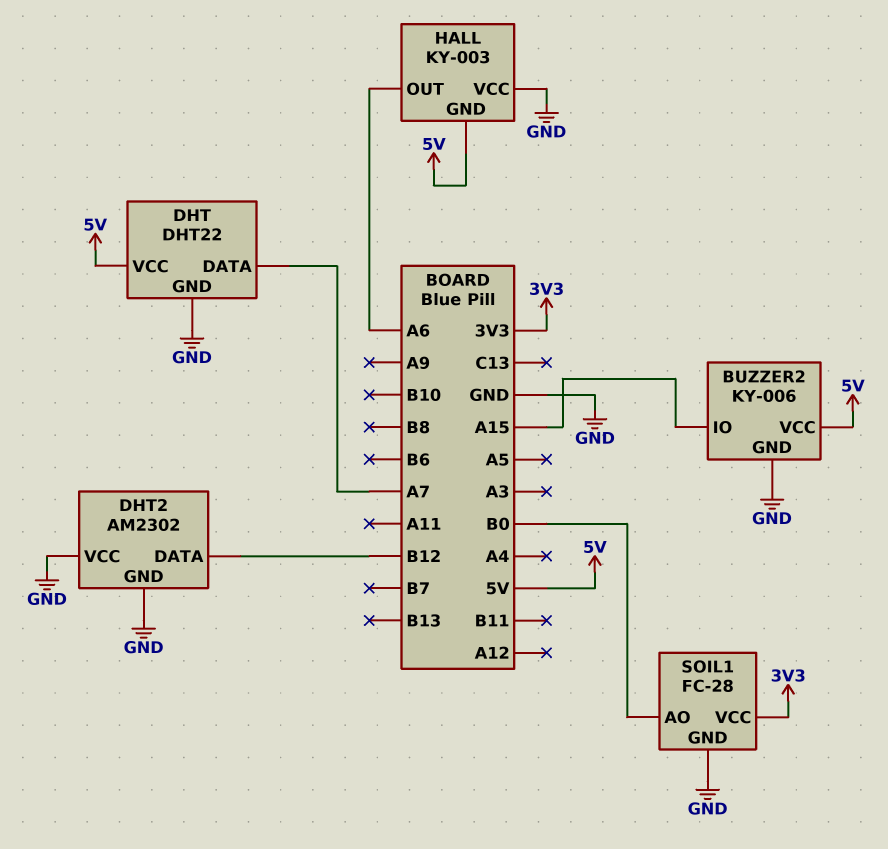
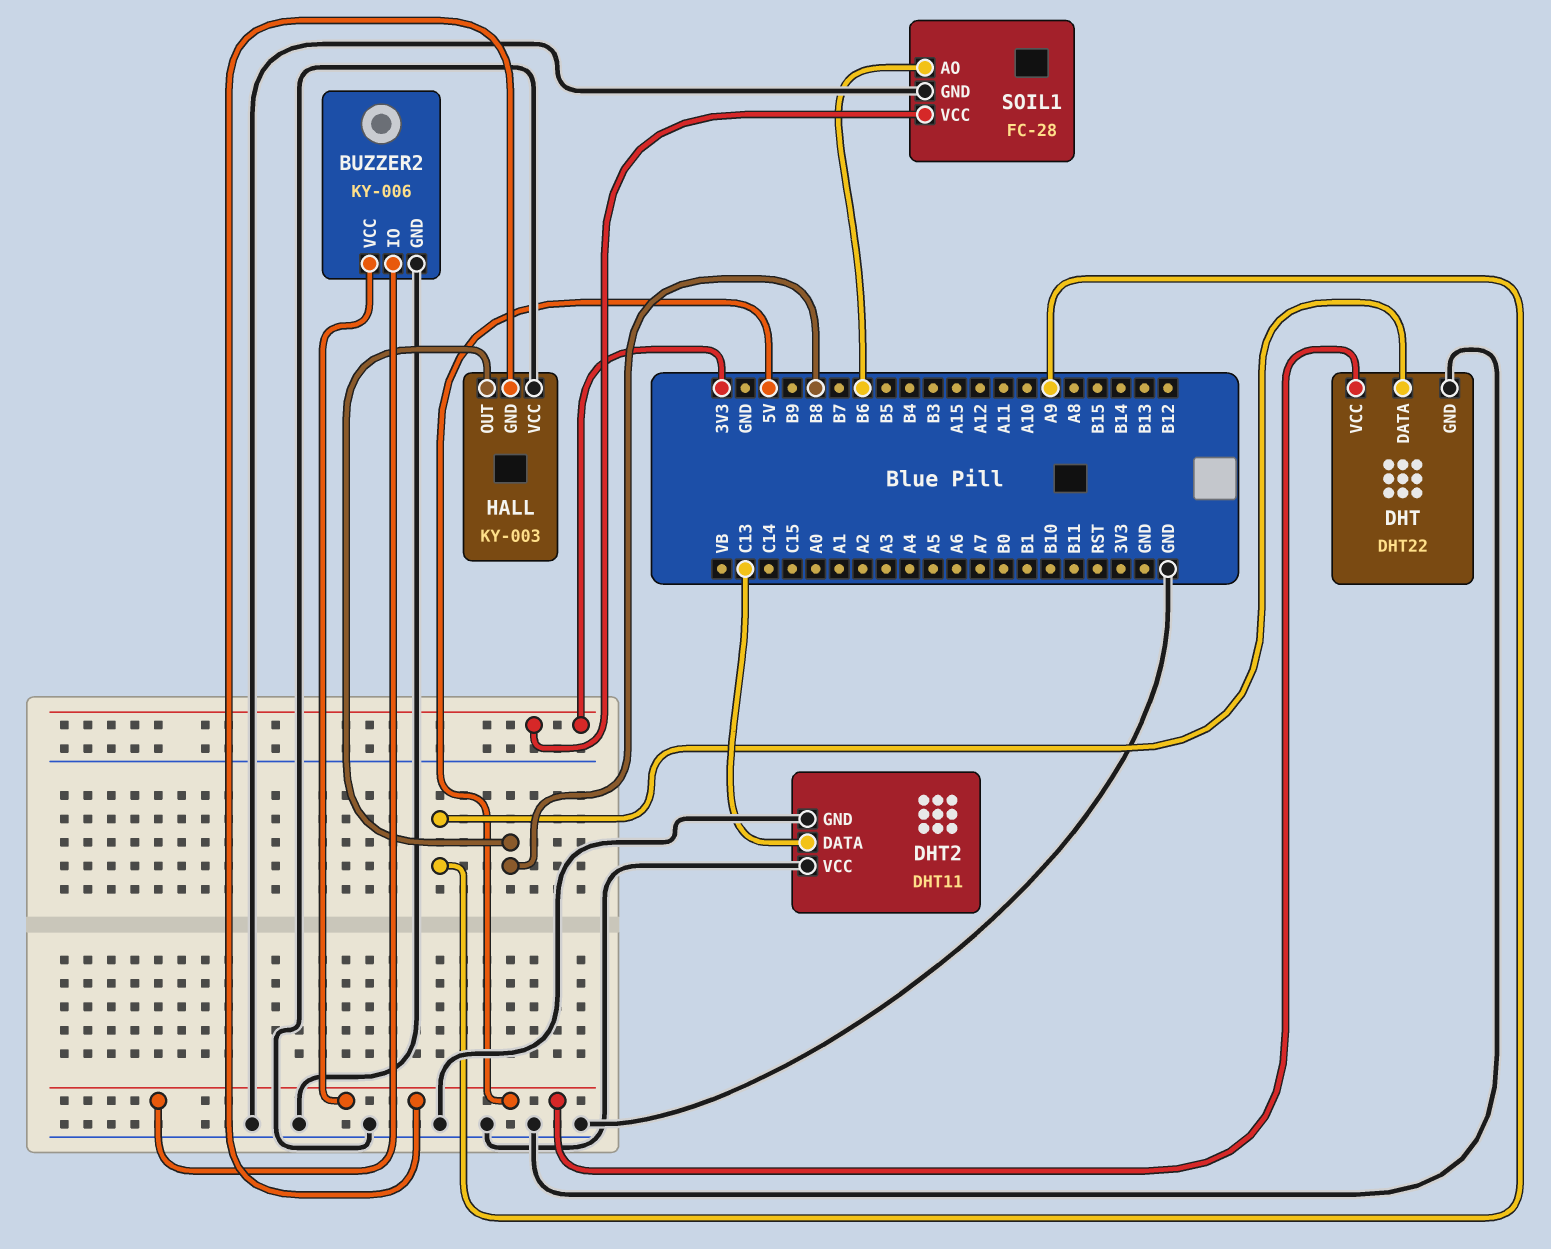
BUZZER2 pin IO: A15 -> 5V
DHT pin DATA: A7 -> A9
DHT2: AM2302 -> DHT11
DHT2 pin DATA: B12 -> C13
HALL pin OUT: A6 -> B8
SOIL1 pin AO: B0 -> B6

